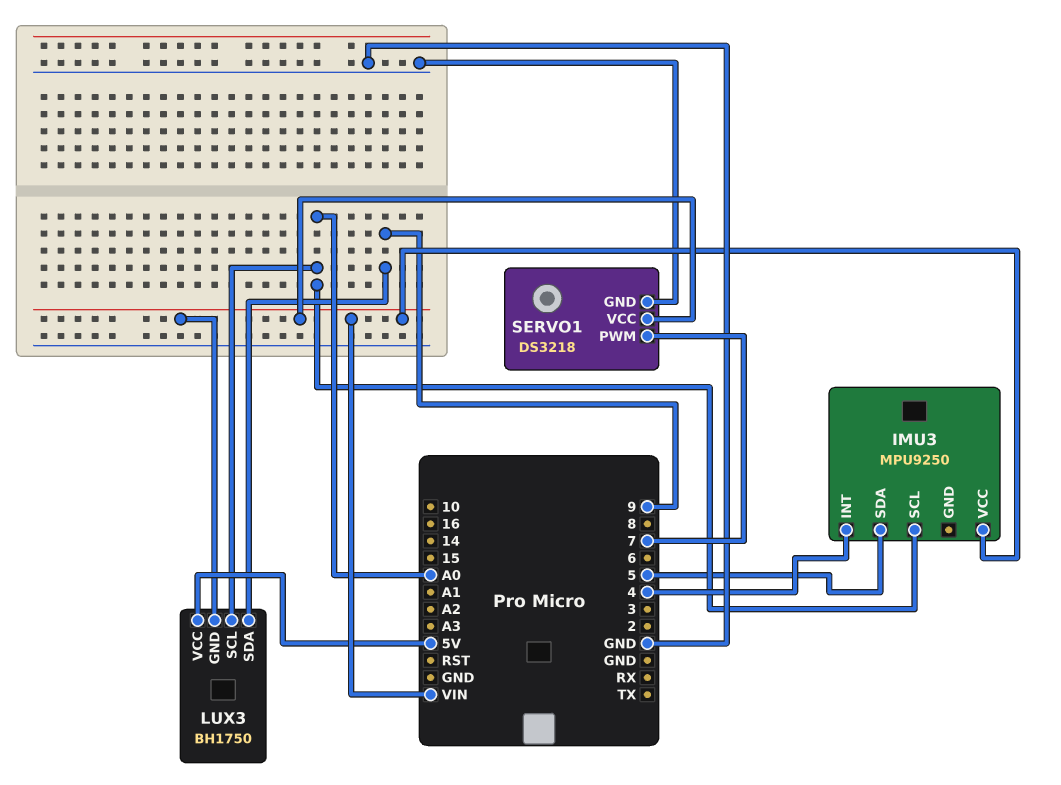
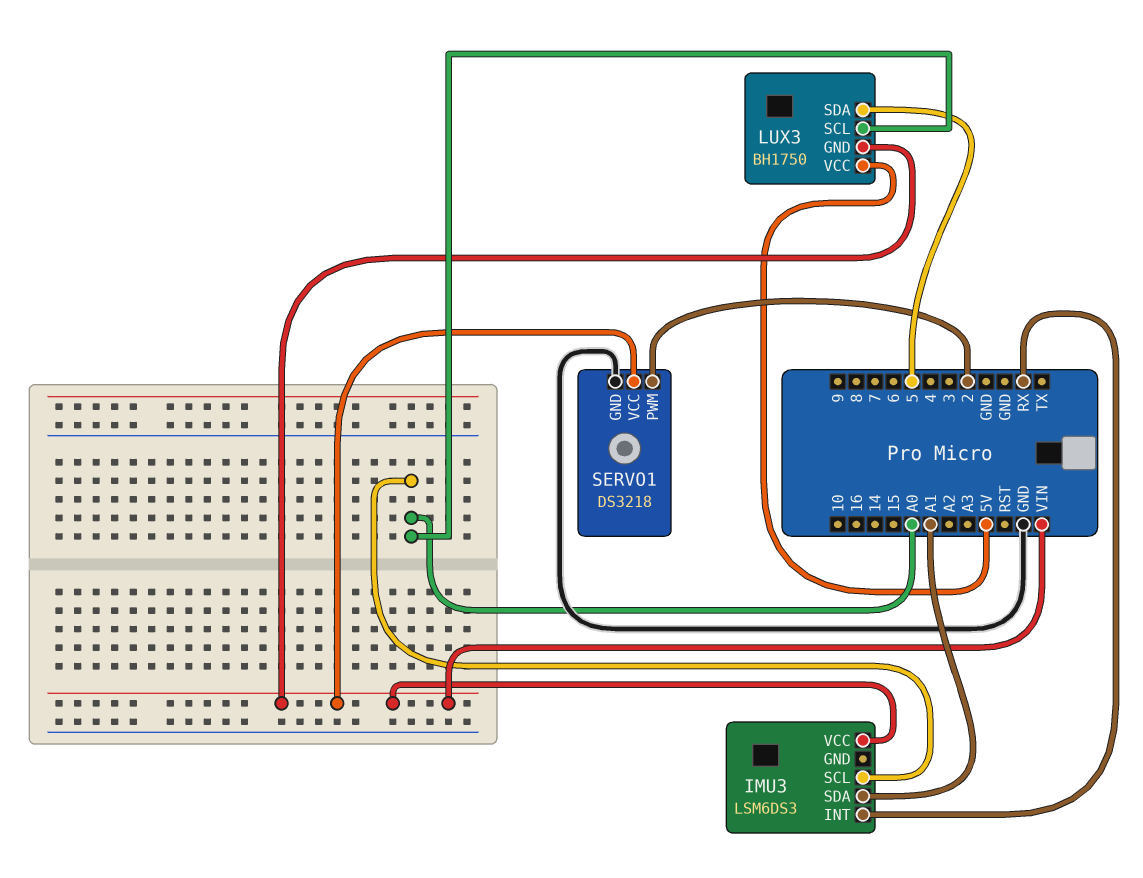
IMU3: MPU9250 -> LSM6DS3
IMU3 pin INT: 4 -> RX
IMU3 pin SDA: 5 -> A1
LUX3 pin SDA: 9 -> 5
SERVO1 pin PWM: 7 -> 2

